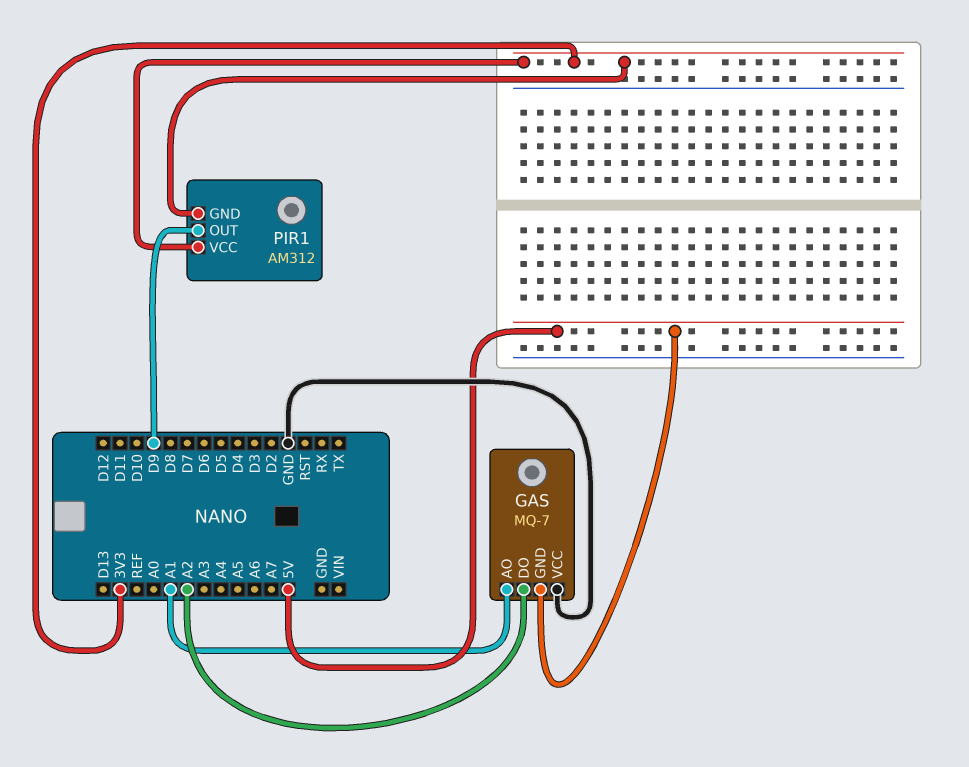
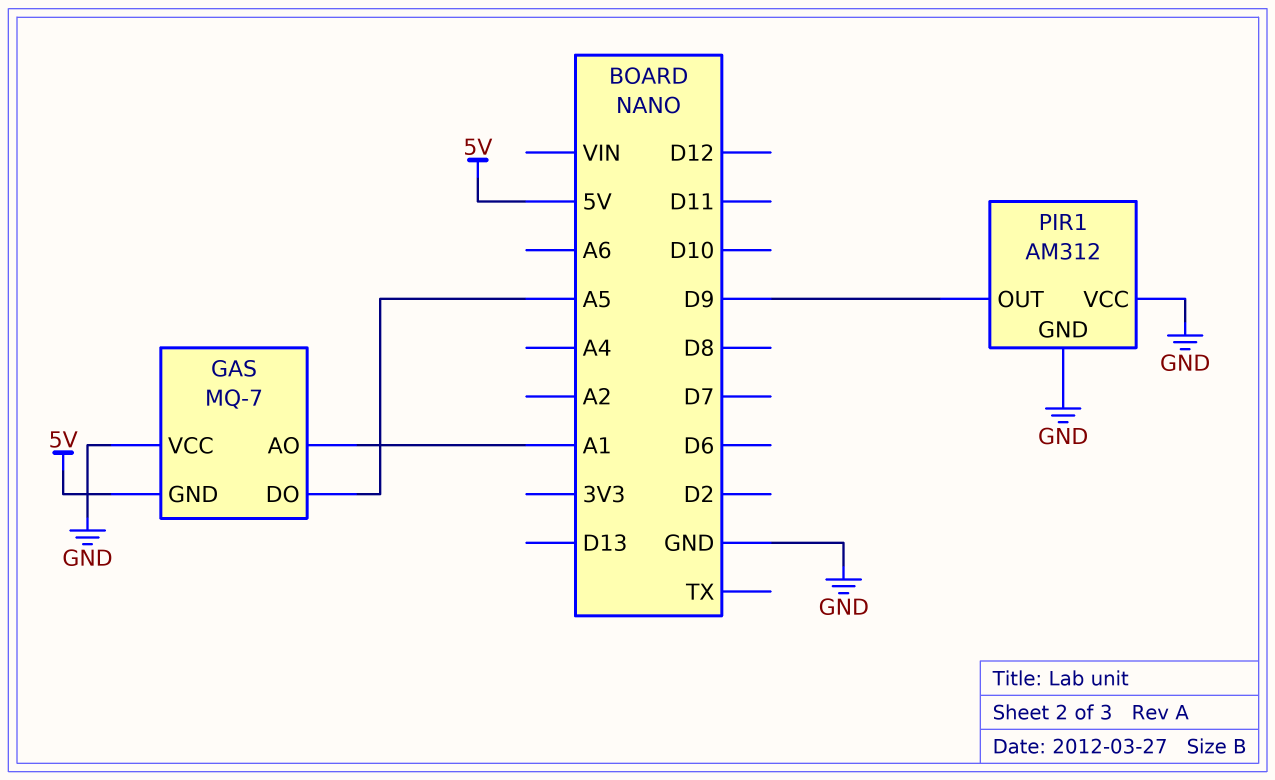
GAS pin DO: A2 -> A5
PIR1 pin GND: 3V3 -> GND
PIR1 pin VCC: 3V3 -> GND

